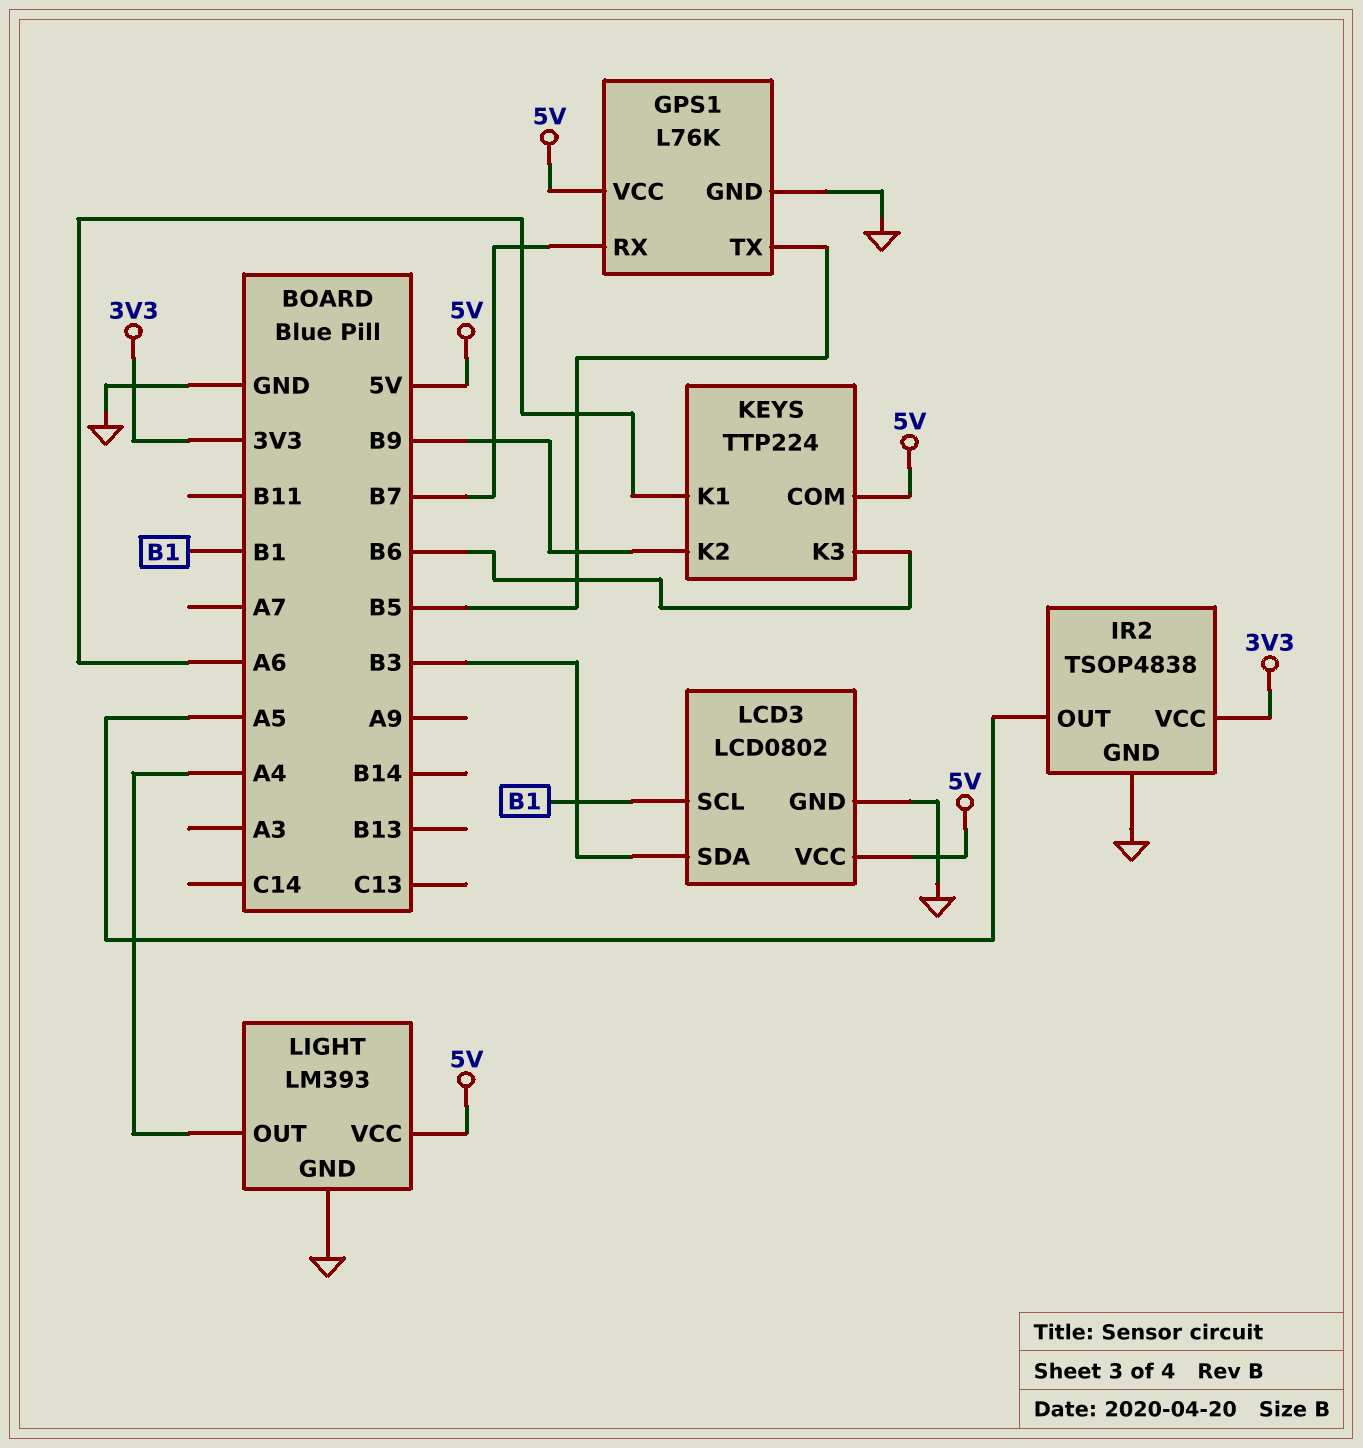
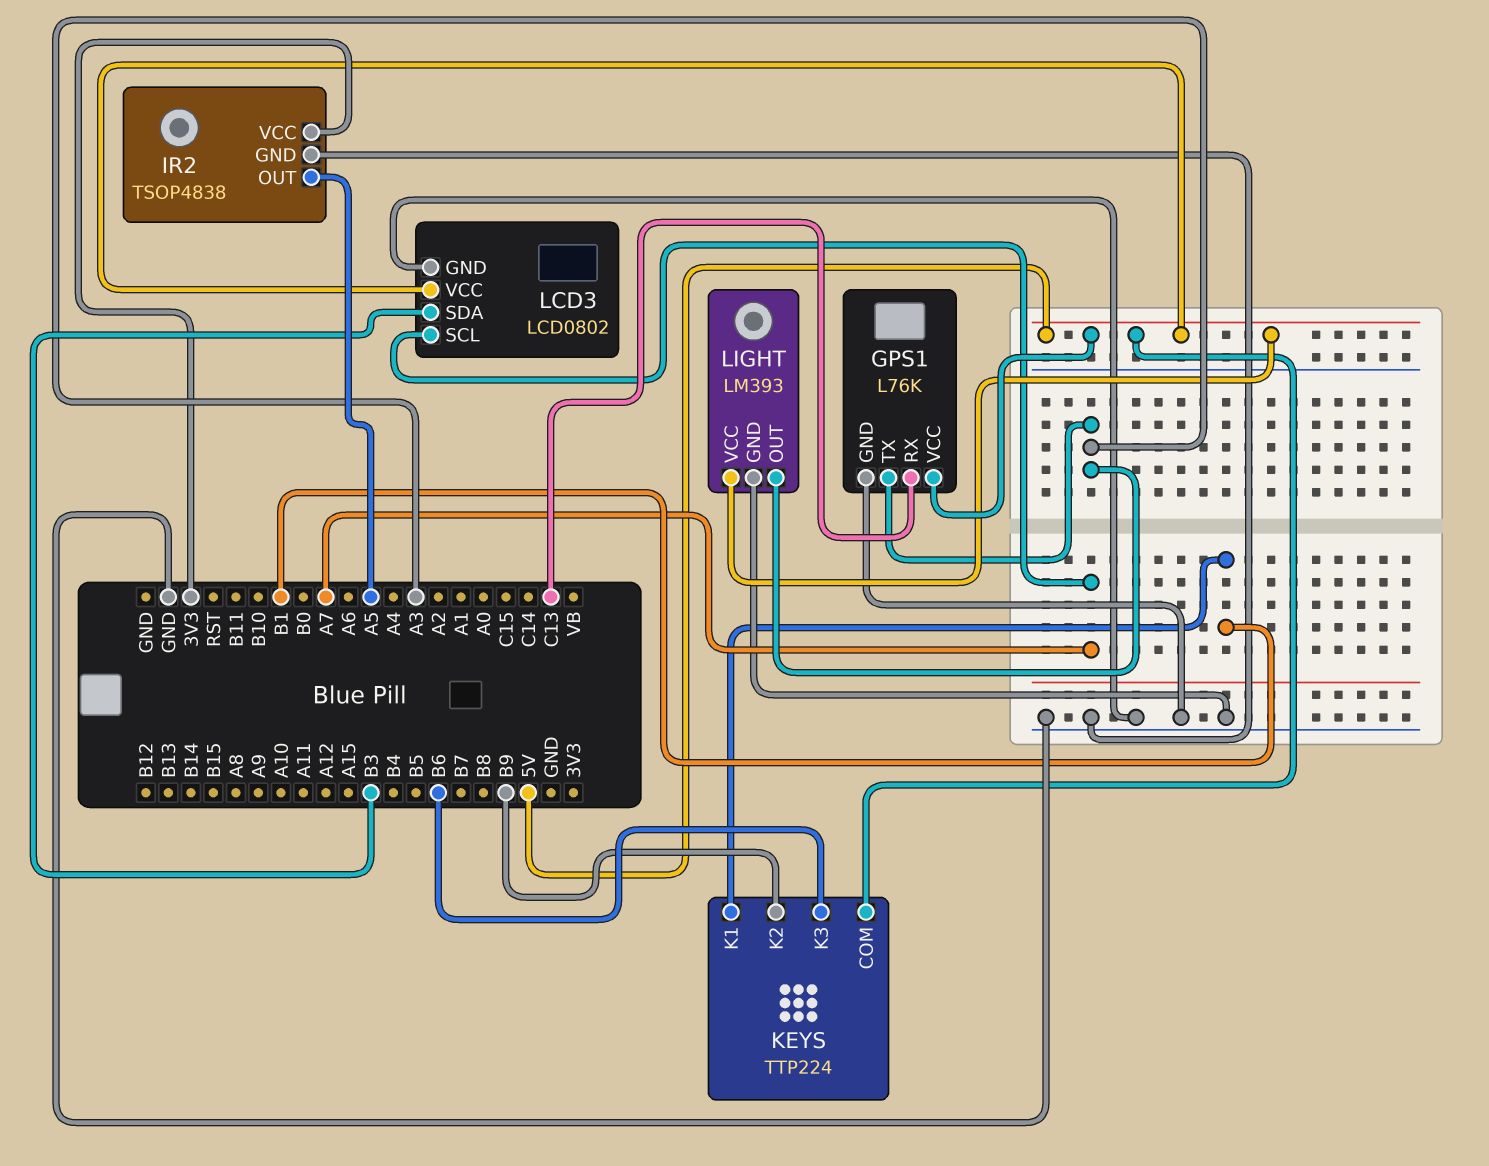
GPS1 pin RX: B7 -> C13
GPS1 pin TX: B5 -> A3
KEYS pin K1: A6 -> B1
LCD3 pin SCL: B1 -> A7
LIGHT pin OUT: A4 -> A3

